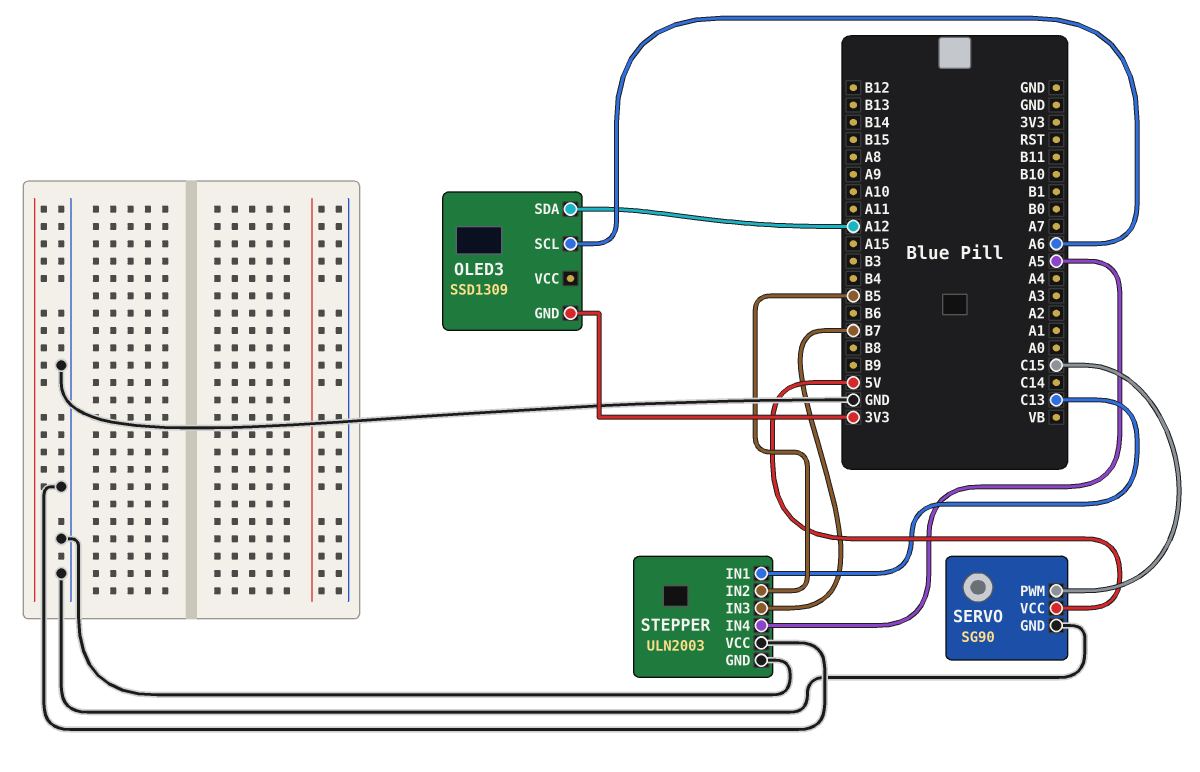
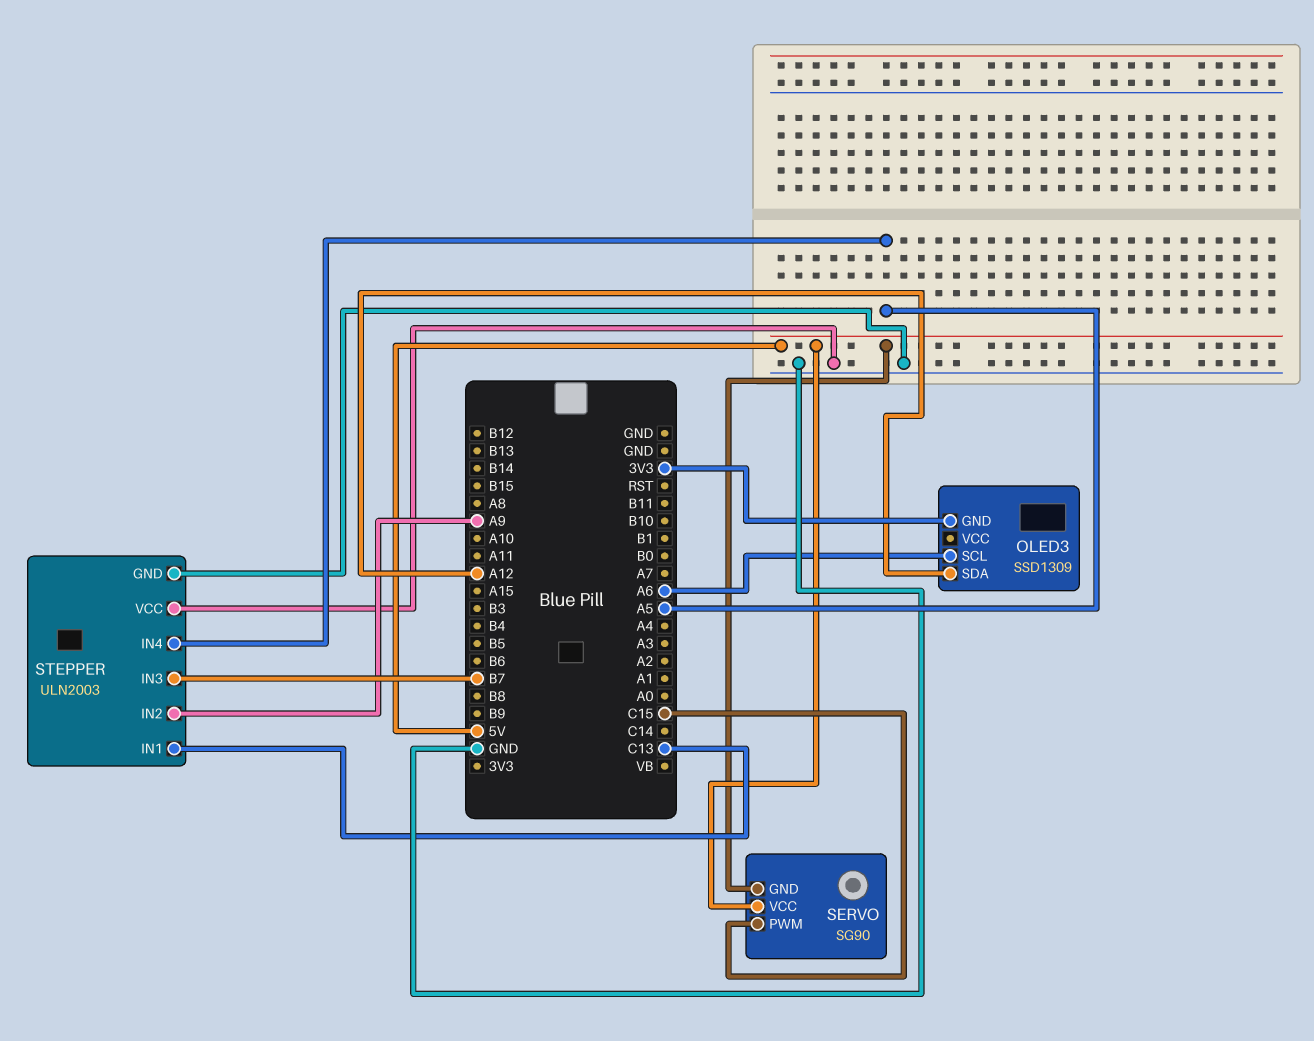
SERVO pin GND: GND -> 5V
STEPPER pin IN2: B5 -> A9

